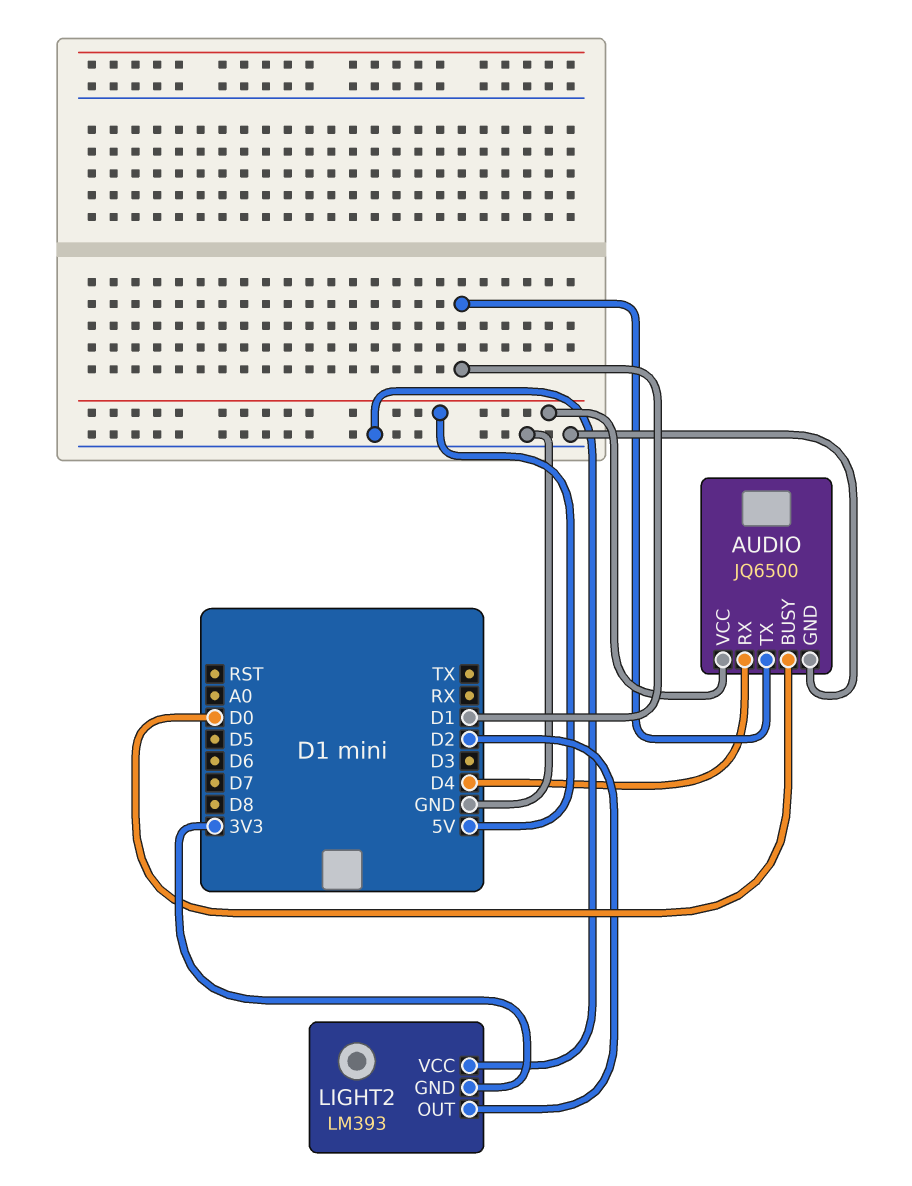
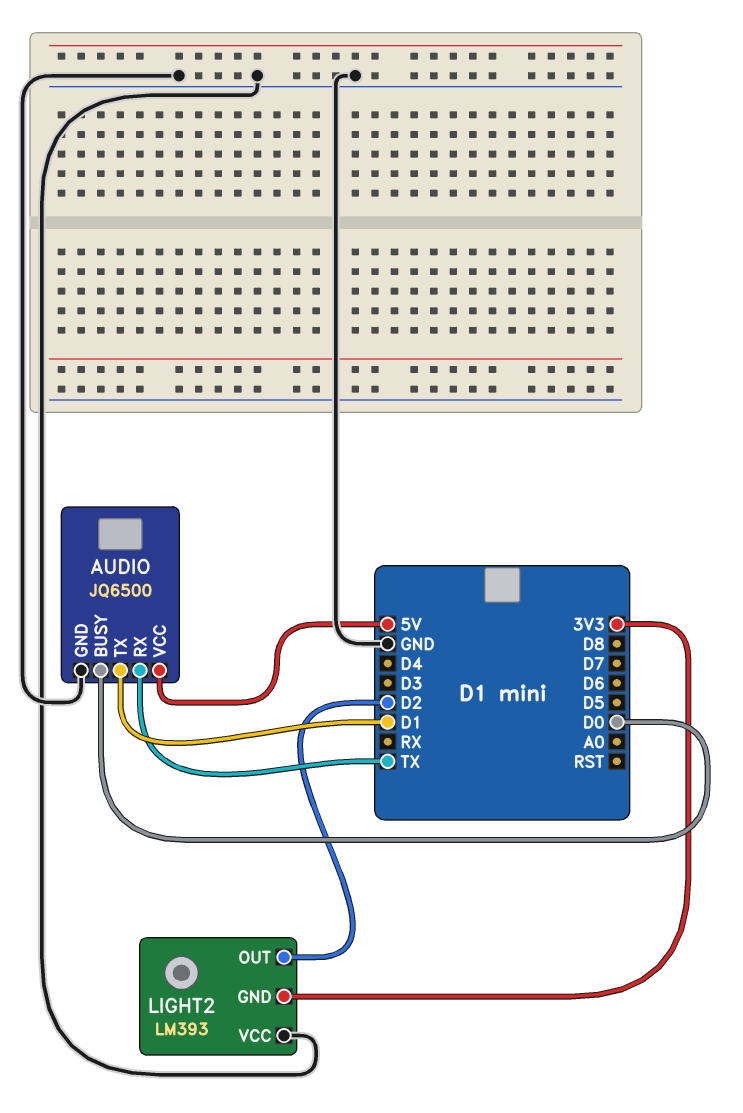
AUDIO pin RX: D4 -> TX

